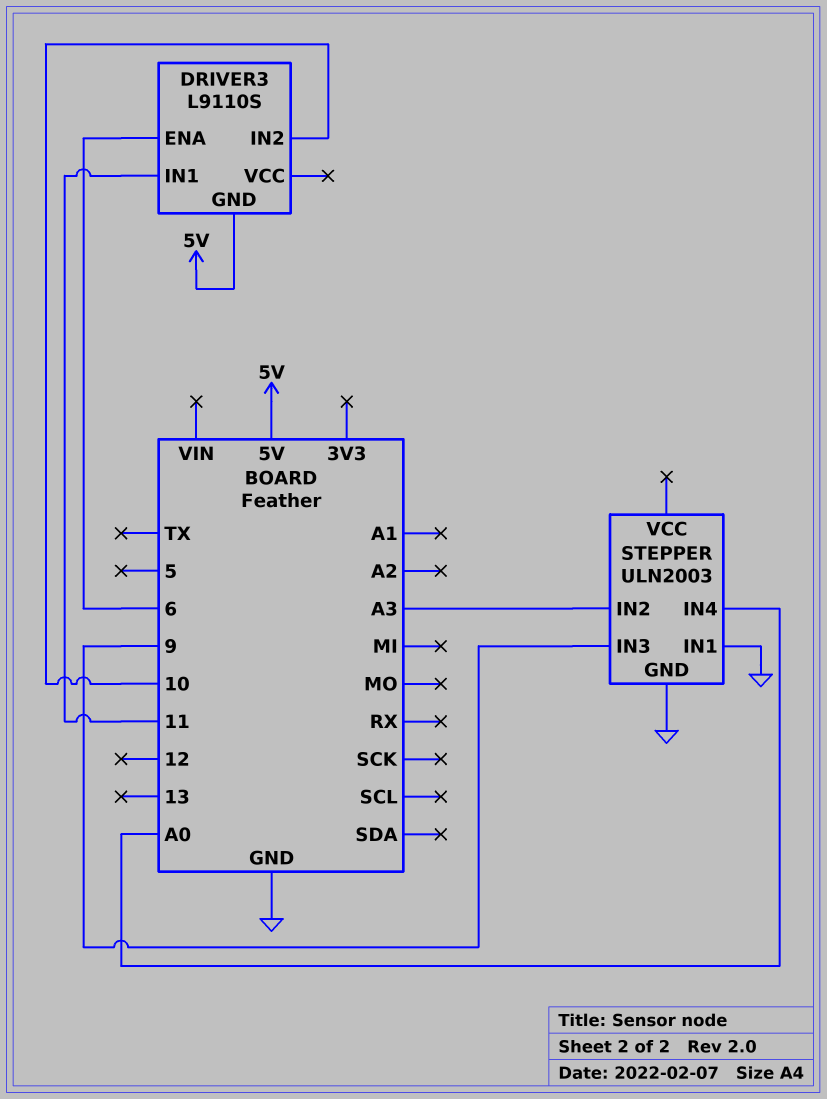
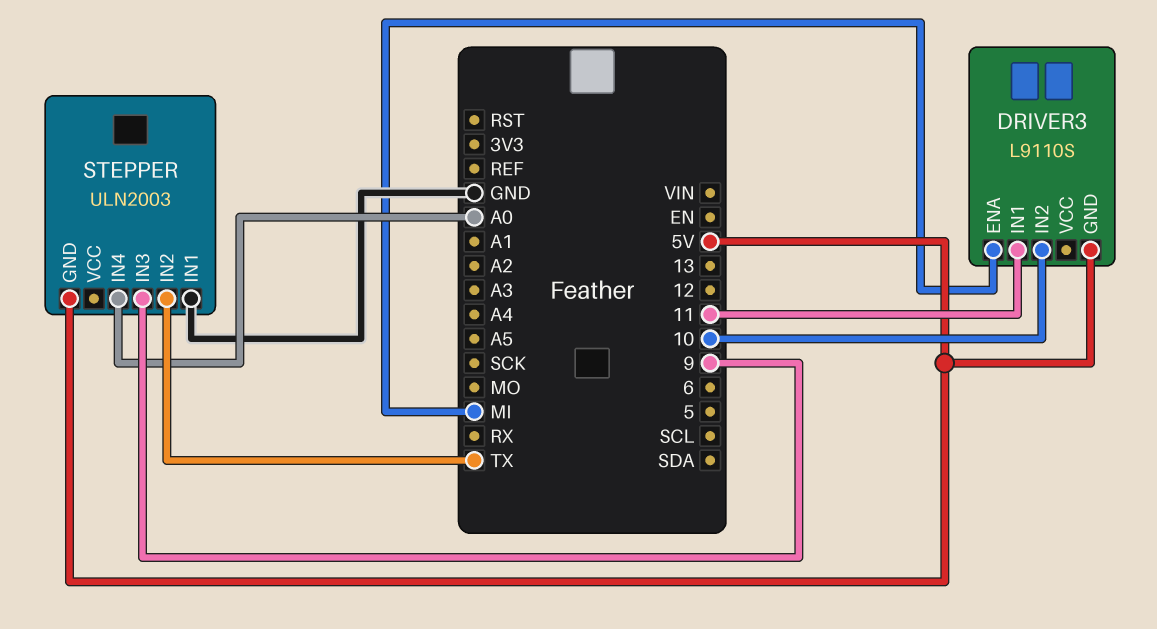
DRIVER3 pin ENA: 6 -> MI
STEPPER pin GND: GND -> 5V
STEPPER pin IN2: A3 -> TX

